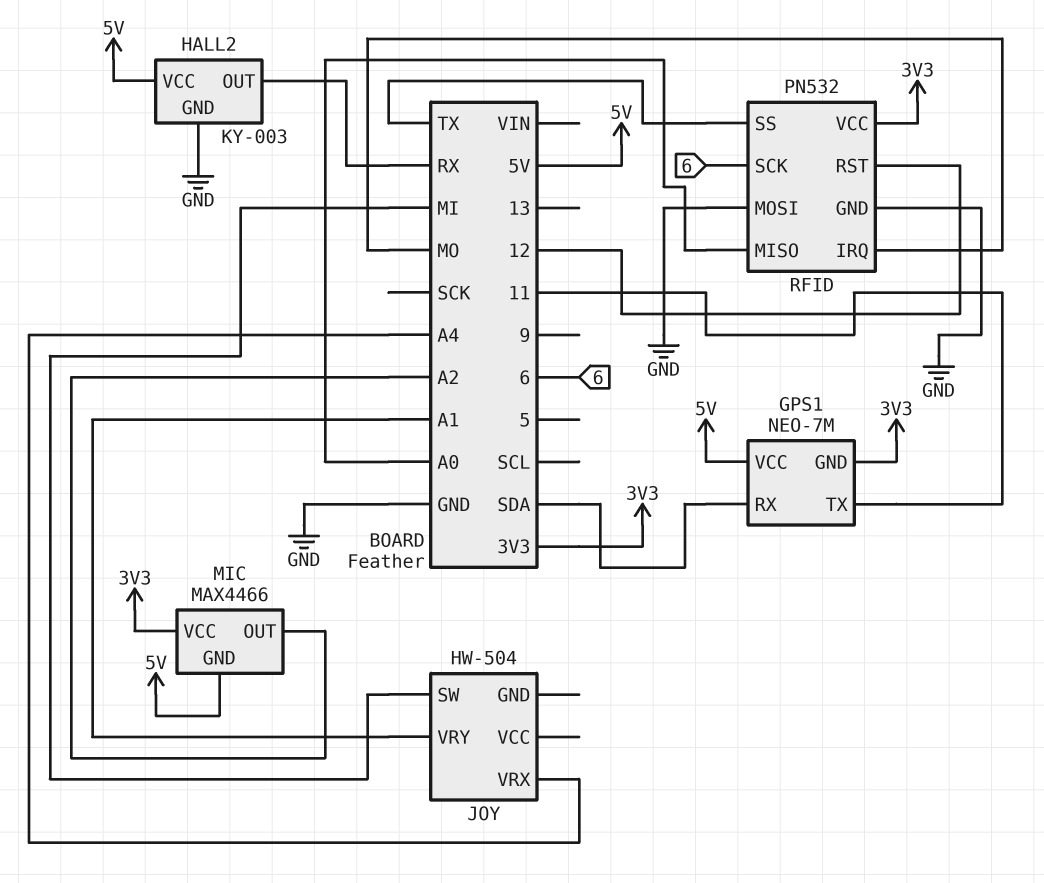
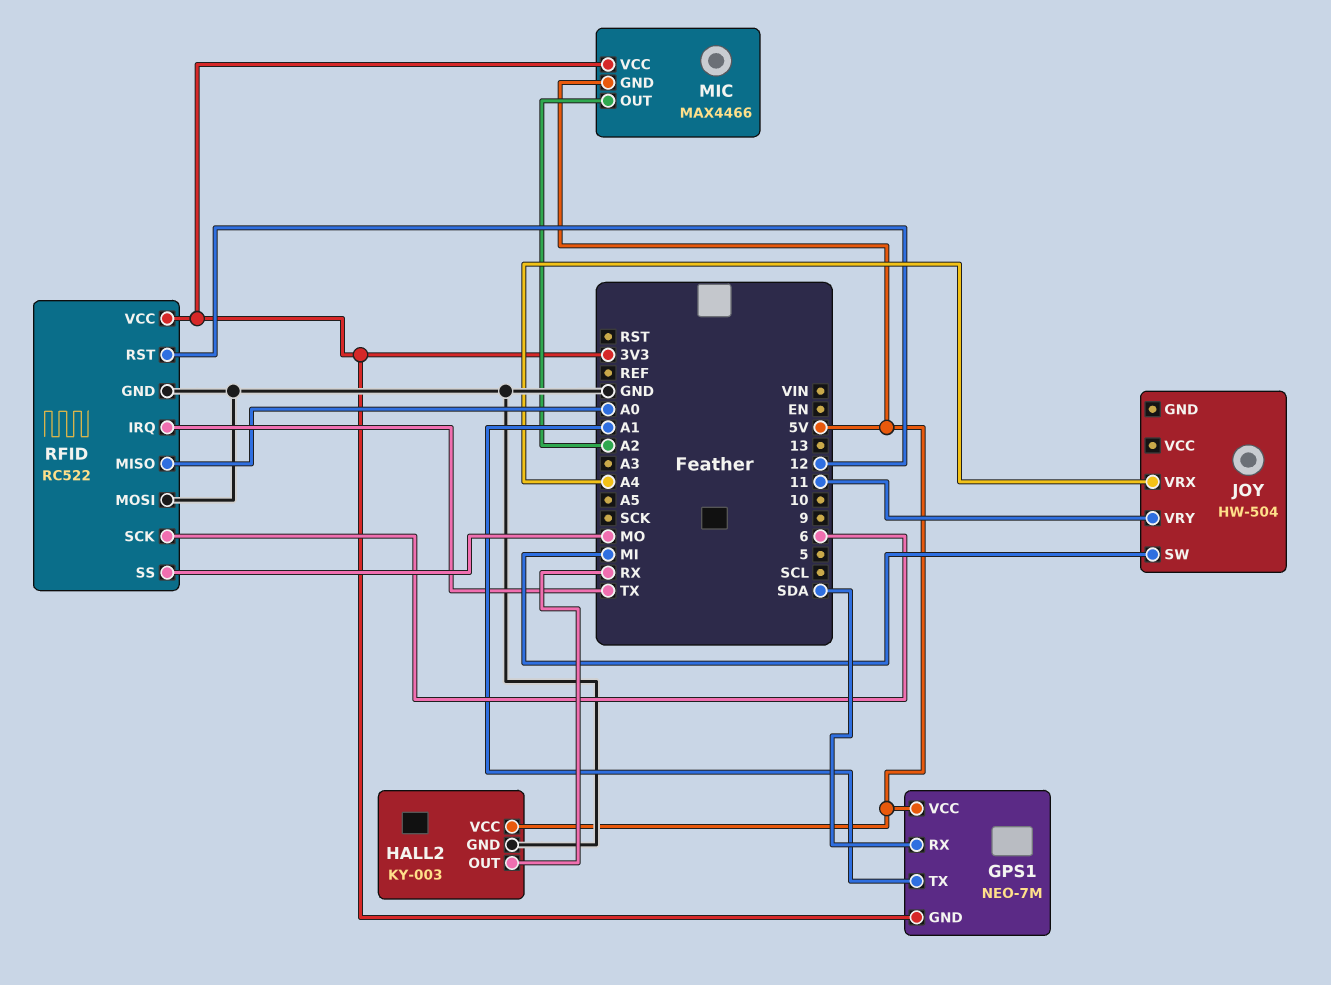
GPS1 pin TX: 11 -> A1
JOY pin VRY: A1 -> 11
RFID: PN532 -> RC522
RFID pin IRQ: MO -> TX
RFID pin SS: TX -> MO

